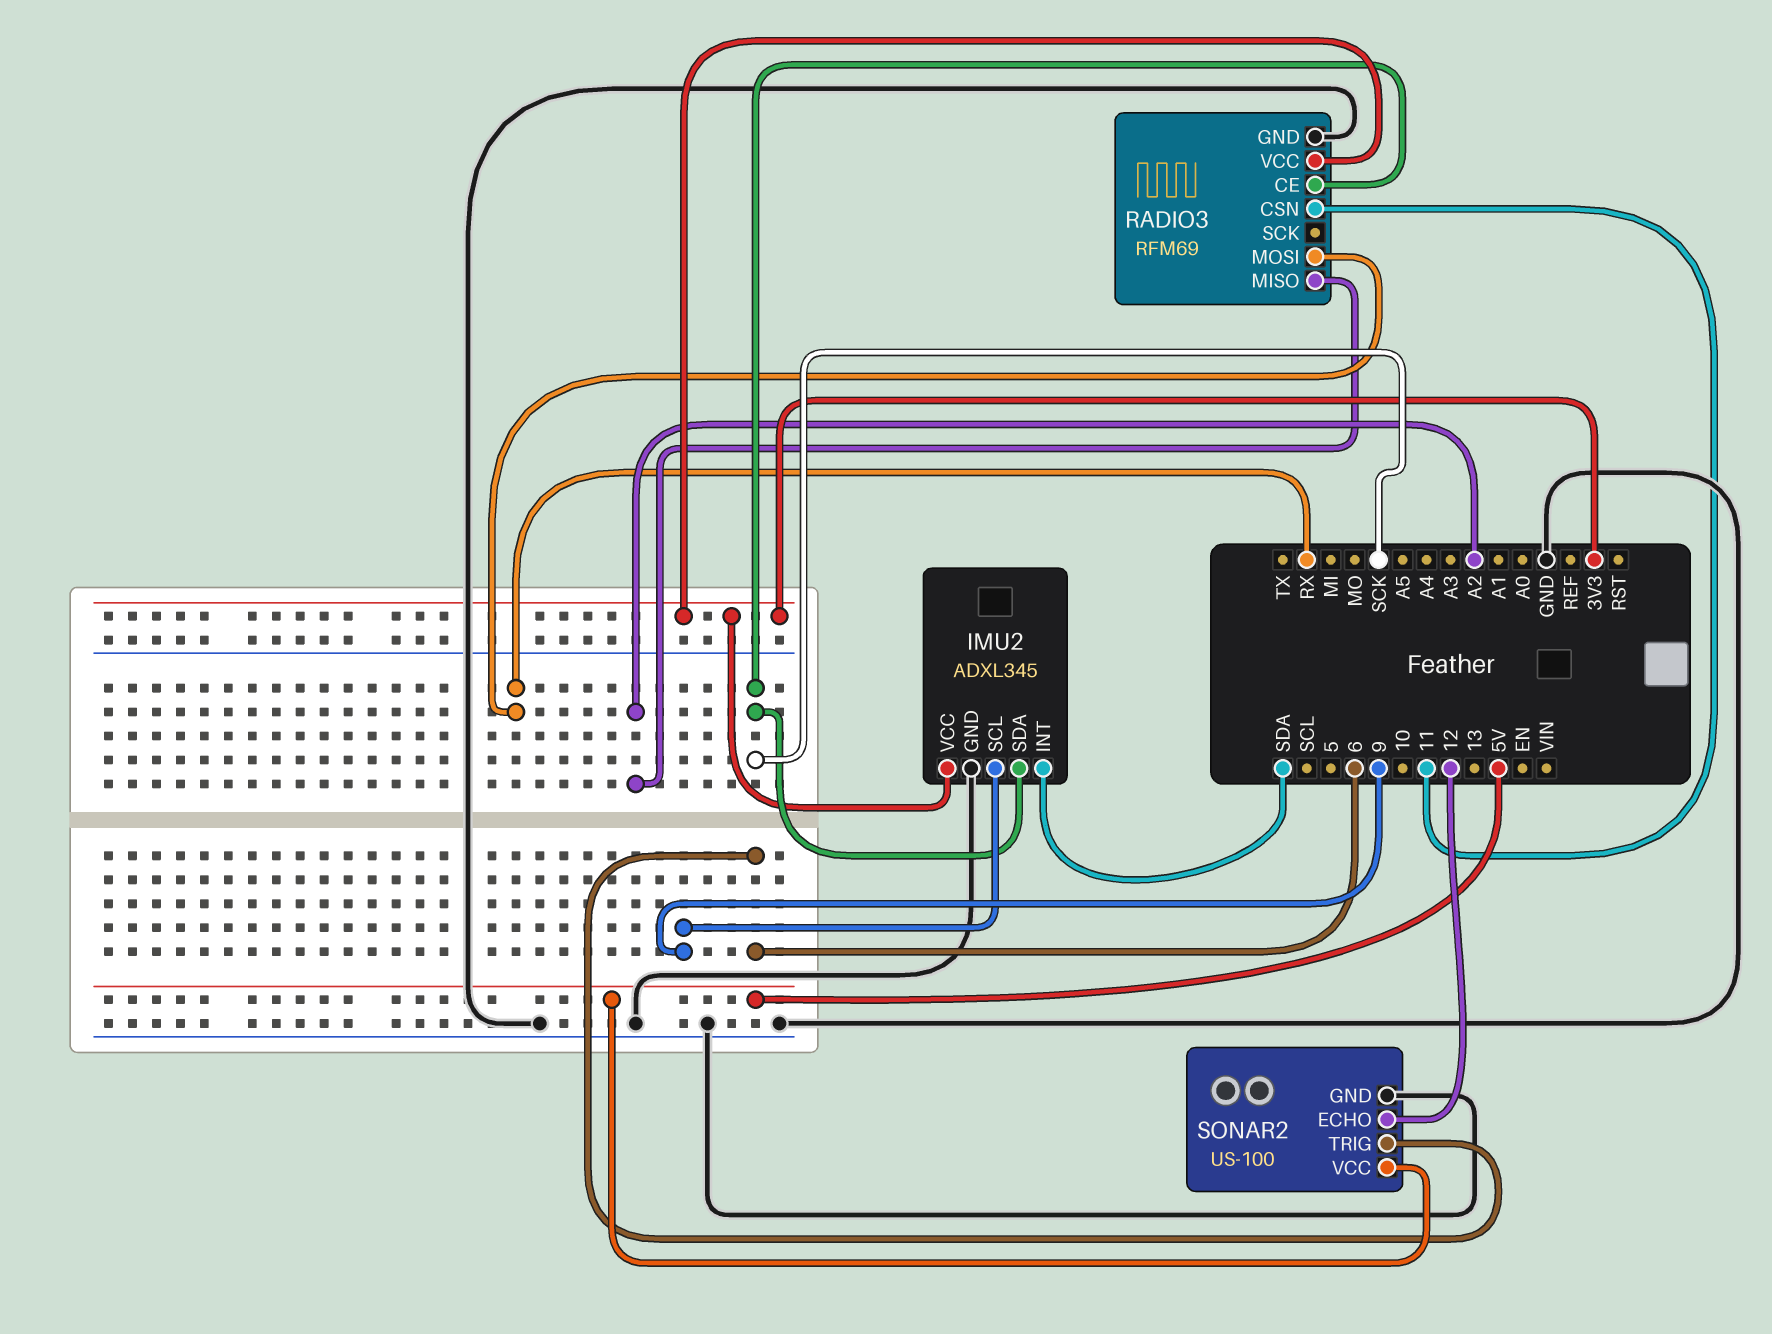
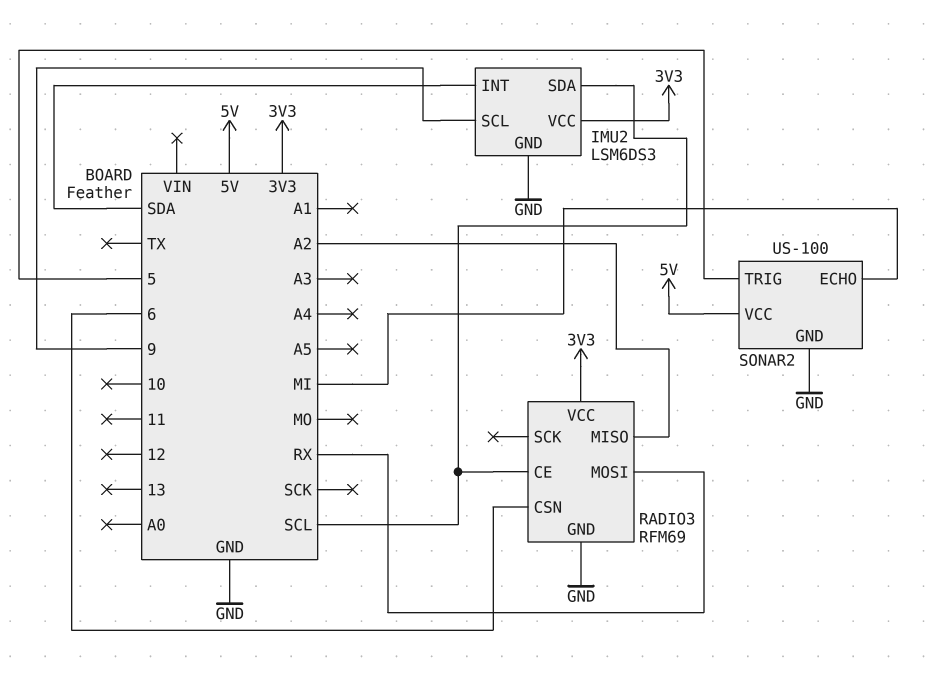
IMU2: ADXL345 -> LSM6DS3
IMU2 pin SDA: SCK -> SCL
RADIO3 pin CE: SCK -> SCL
RADIO3 pin CSN: 11 -> 6
SONAR2 pin ECHO: 12 -> MI
SONAR2 pin TRIG: 6 -> 5

